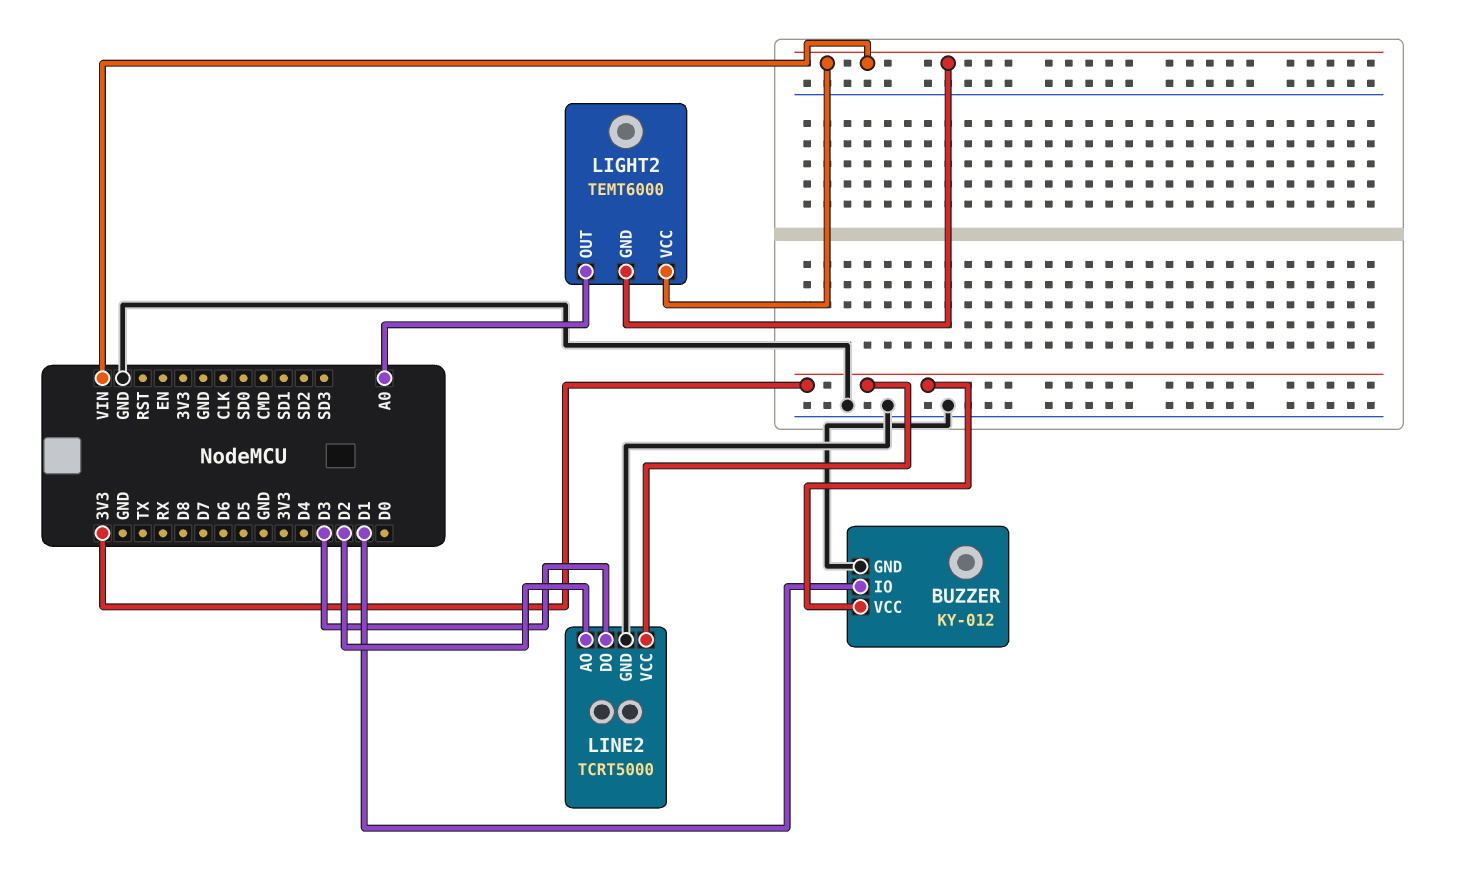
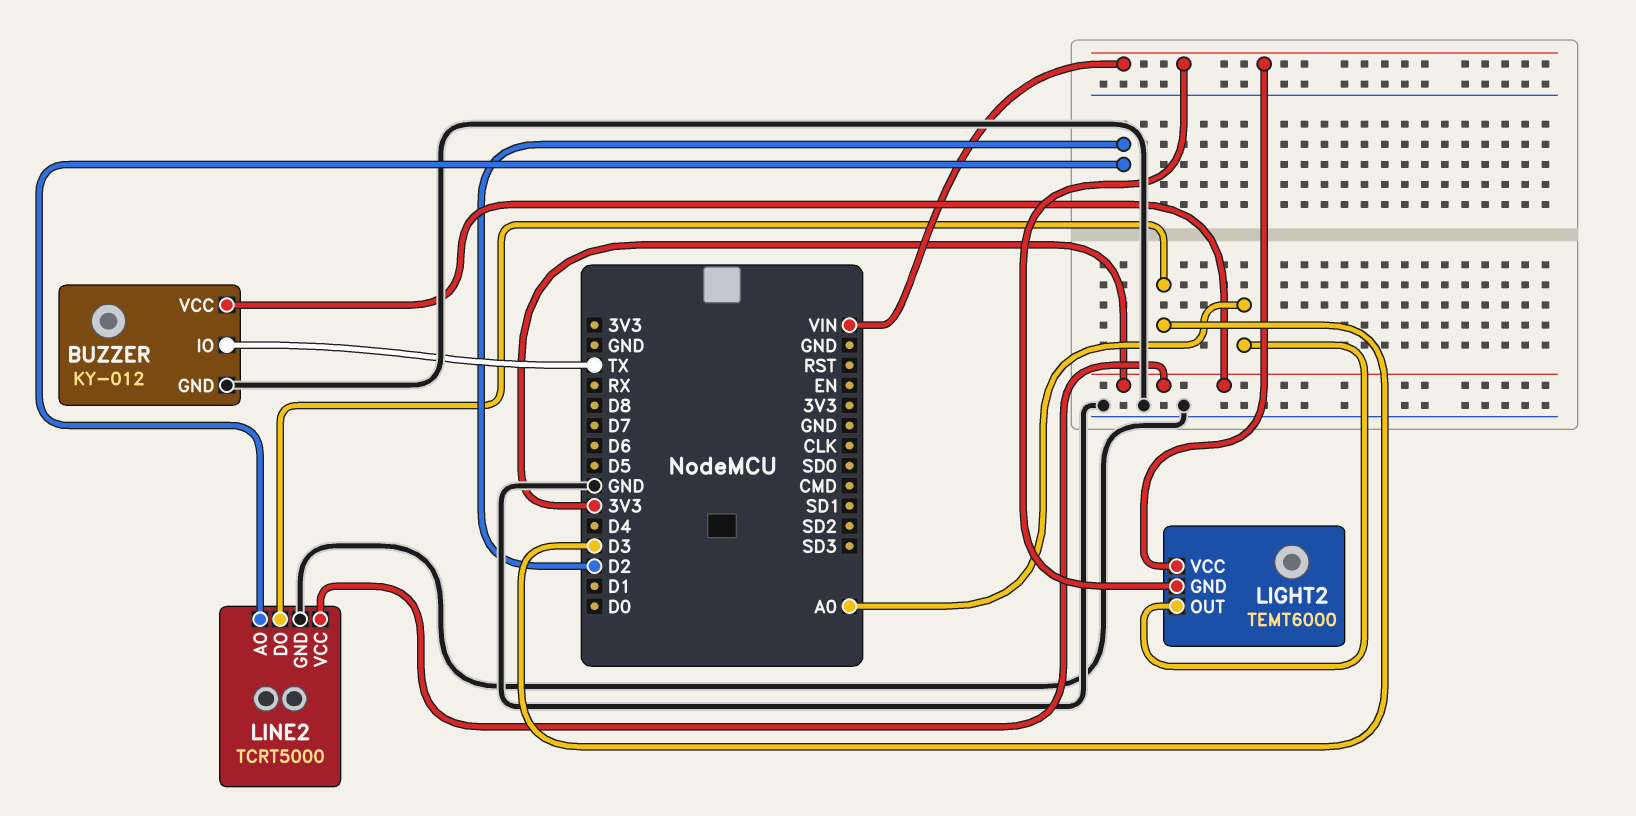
BUZZER pin IO: D1 -> TX

